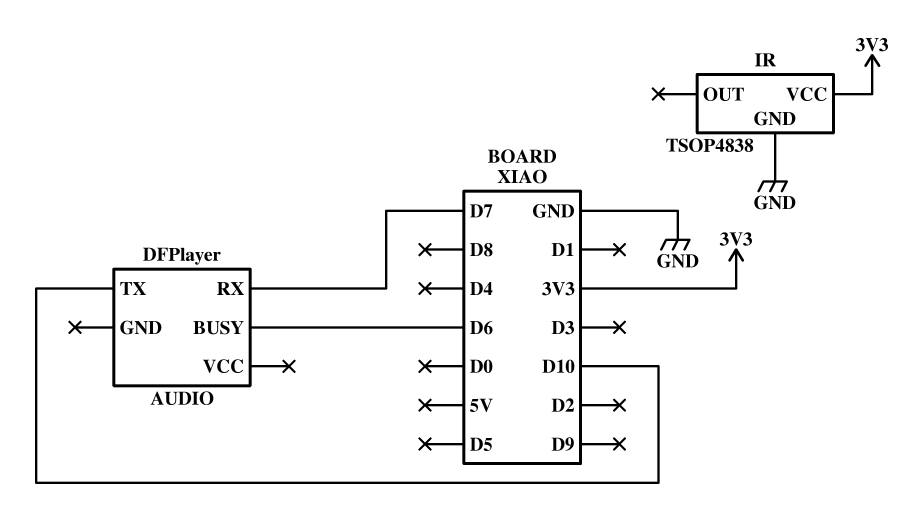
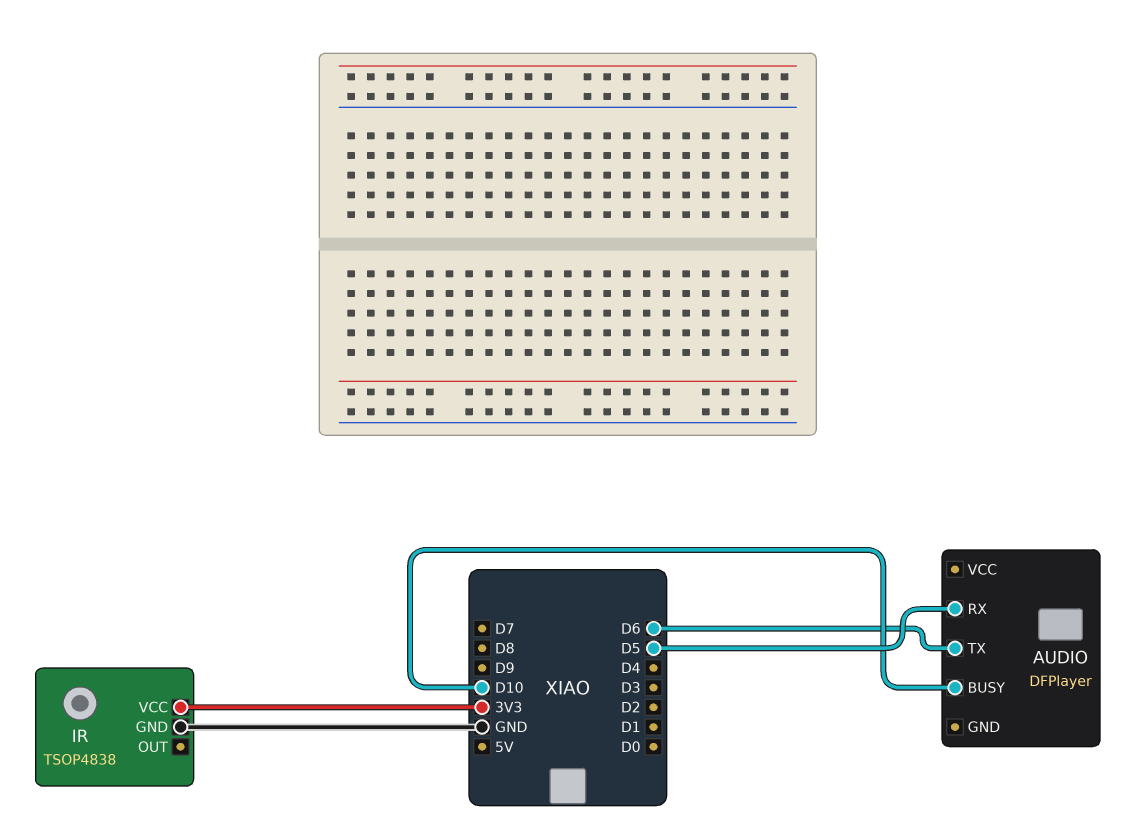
AUDIO pin BUSY: D6 -> D10
AUDIO pin RX: D7 -> D5
AUDIO pin TX: D10 -> D6

